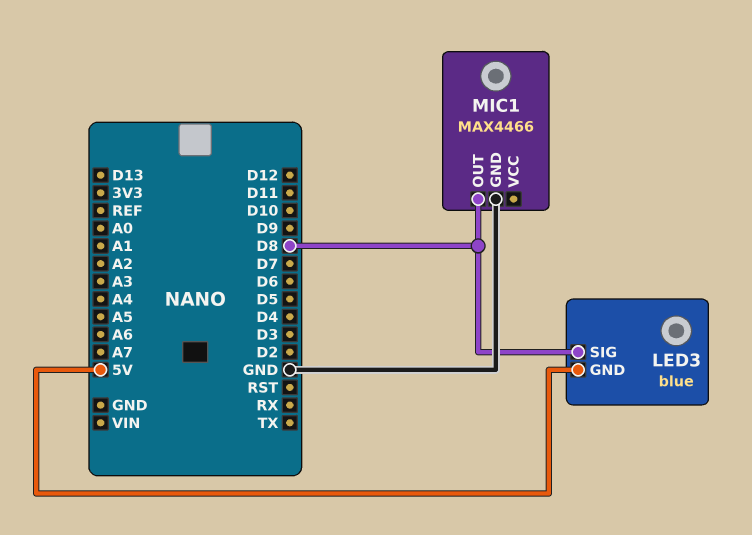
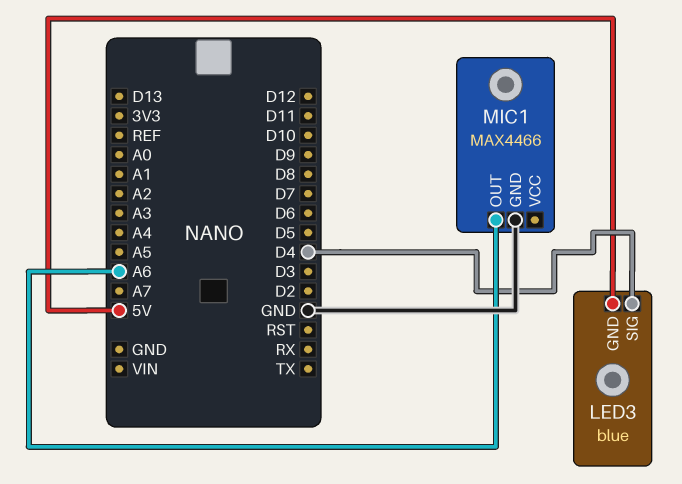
LED3 pin SIG: D8 -> D4
MIC1 pin OUT: D8 -> A6

